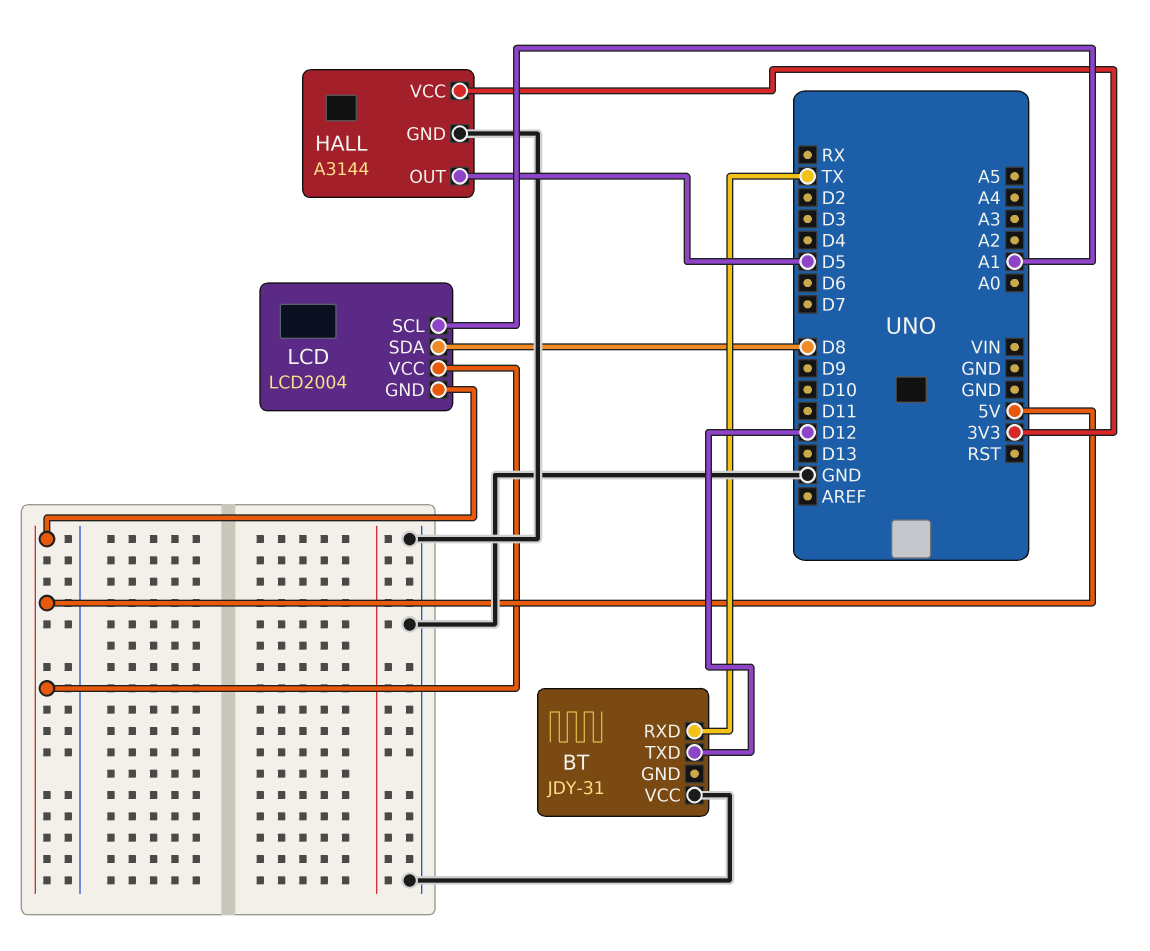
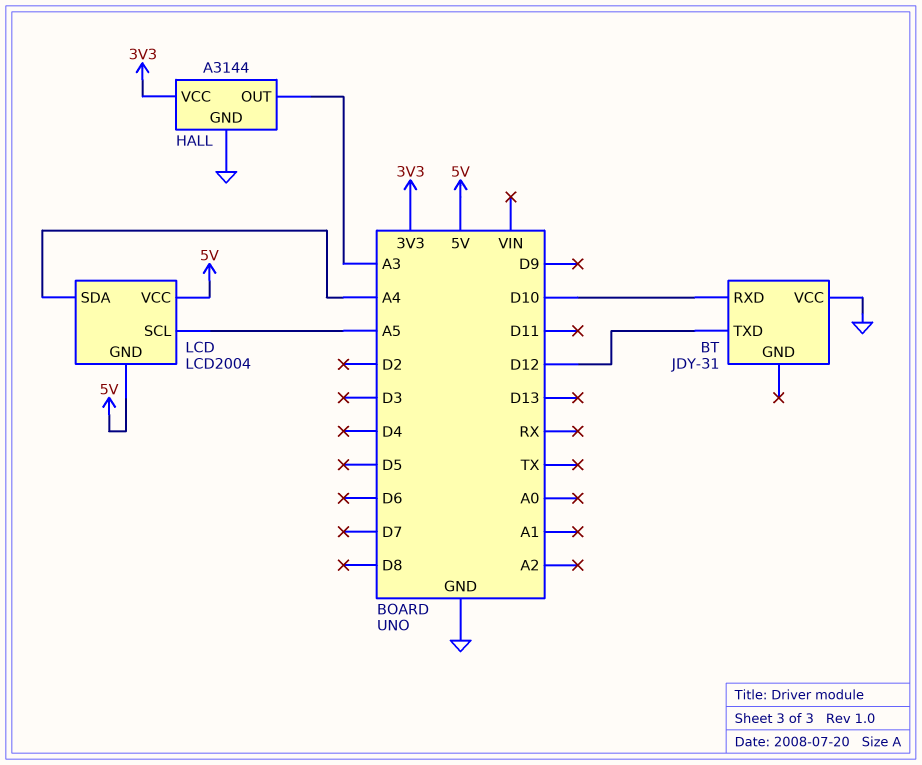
BT pin RXD: TX -> D10
HALL pin OUT: D5 -> A3
LCD pin SCL: A1 -> A5
LCD pin SDA: D8 -> A4

